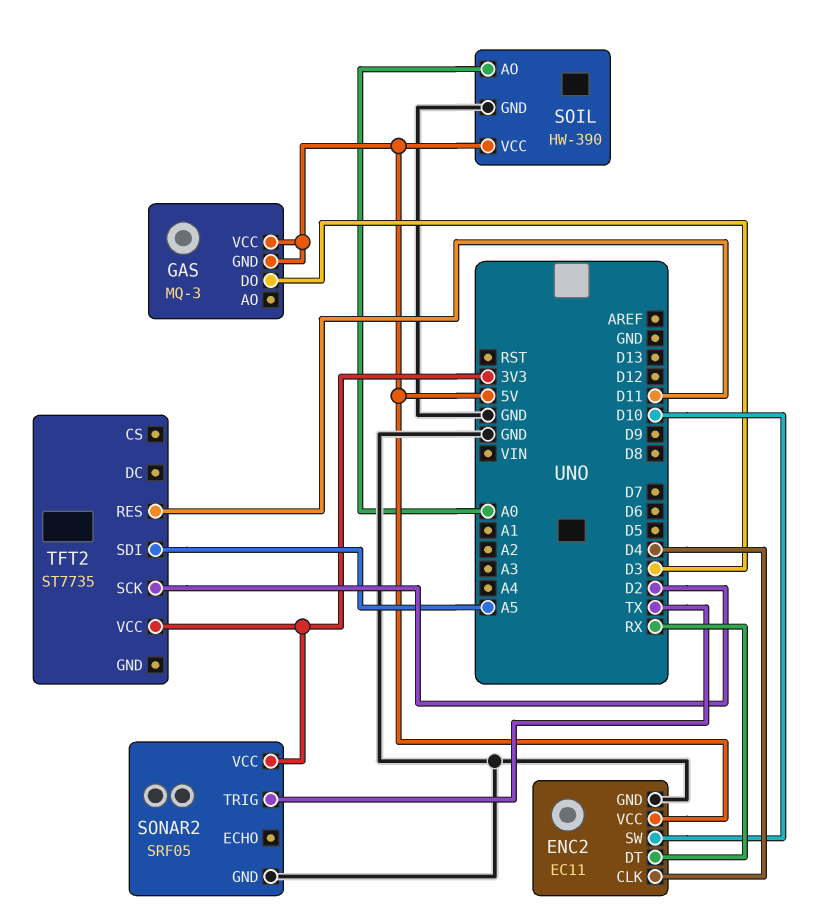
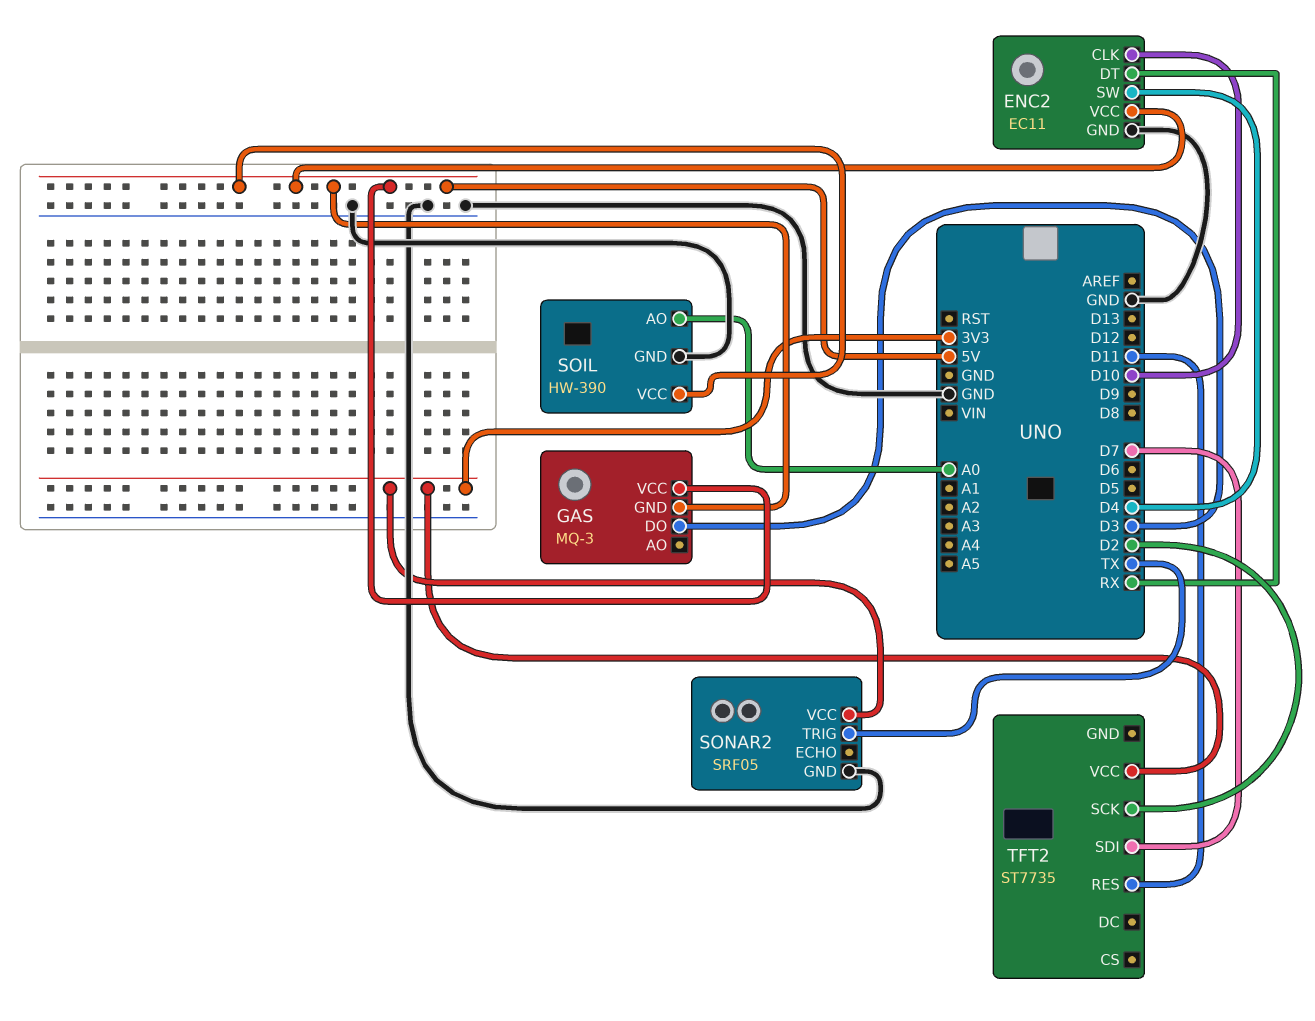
ENC2 pin CLK: D4 -> D10
ENC2 pin SW: D10 -> D4
TFT2 pin SDI: A5 -> D7

